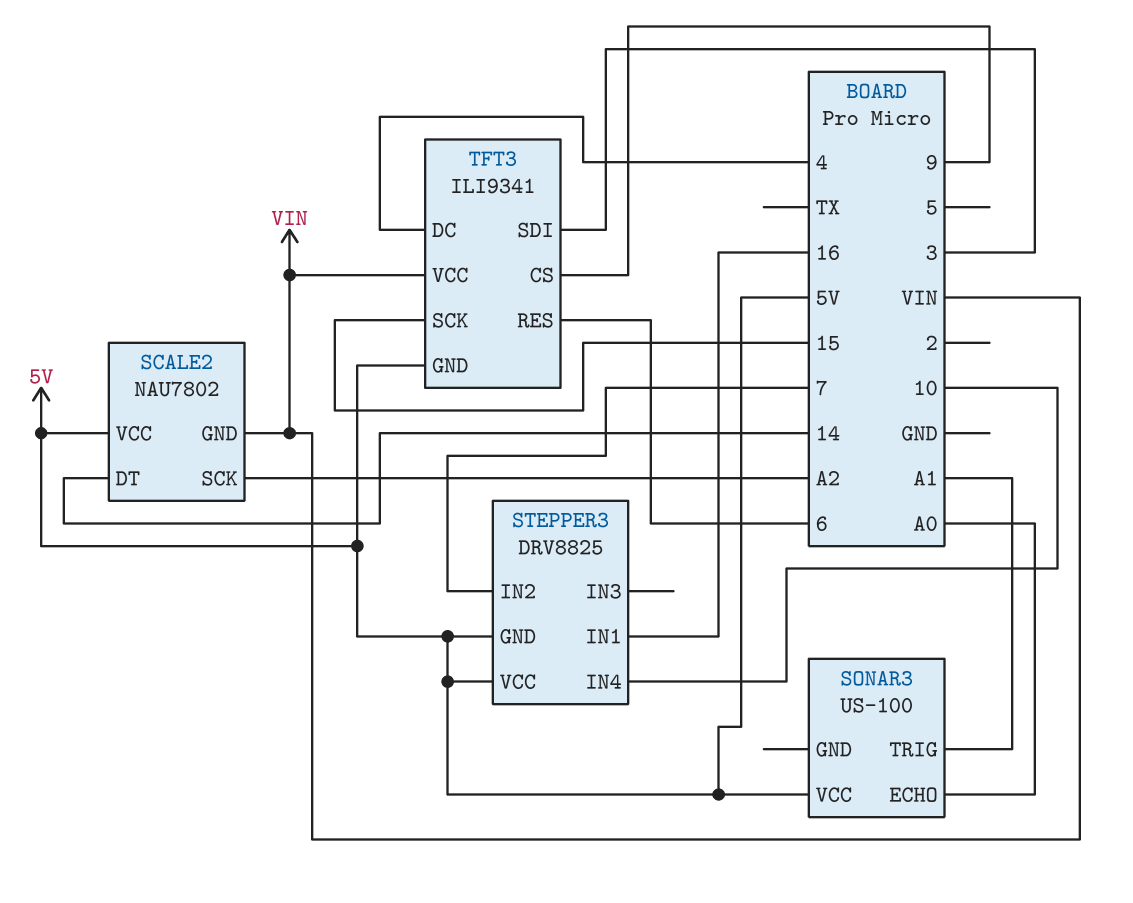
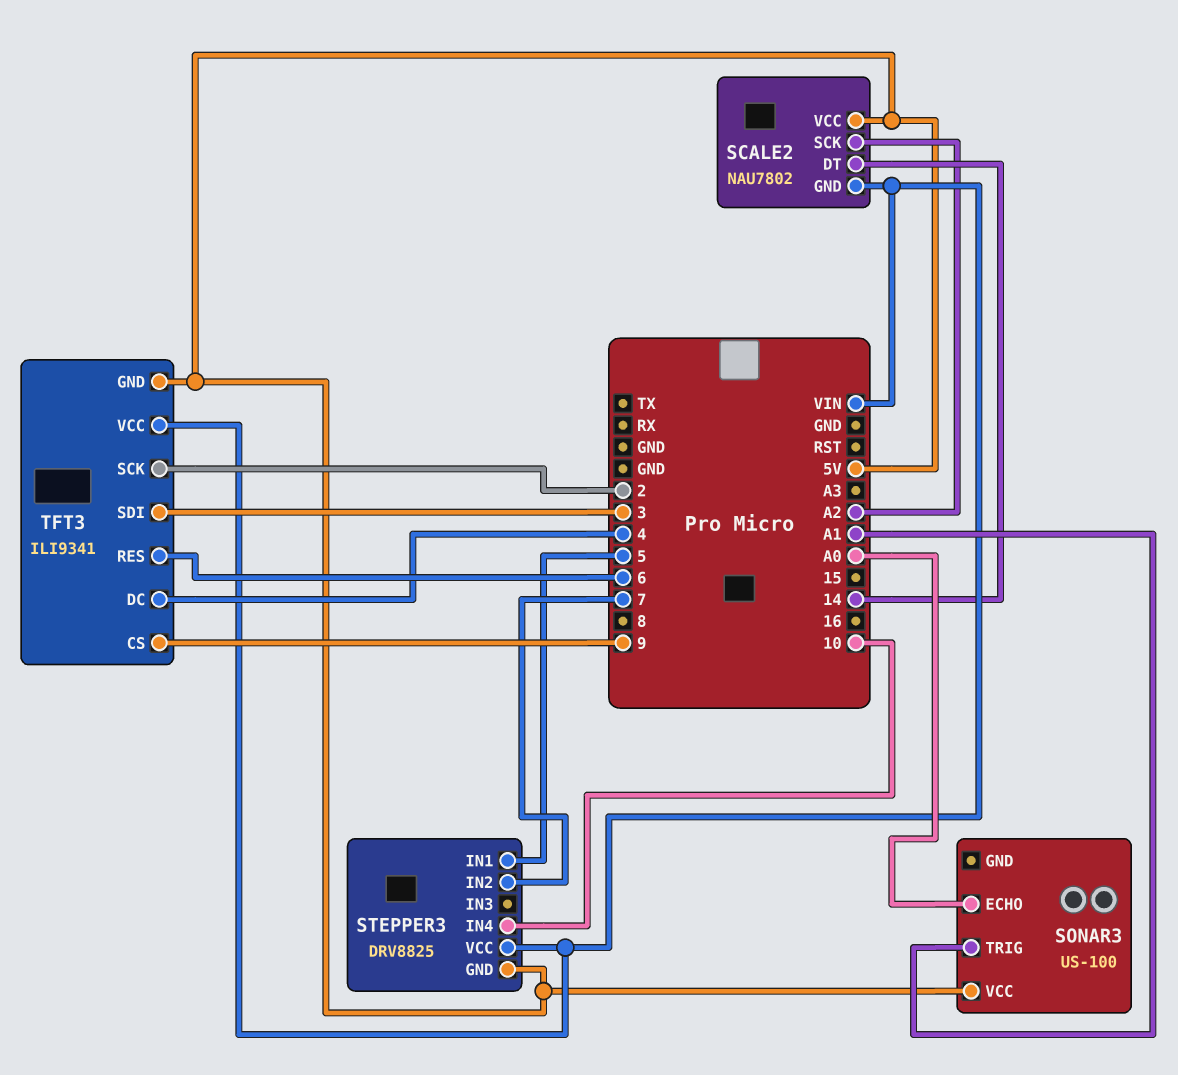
STEPPER3 pin IN1: 16 -> 5
STEPPER3 pin VCC: 5V -> VIN
TFT3 pin SCK: 15 -> 2

